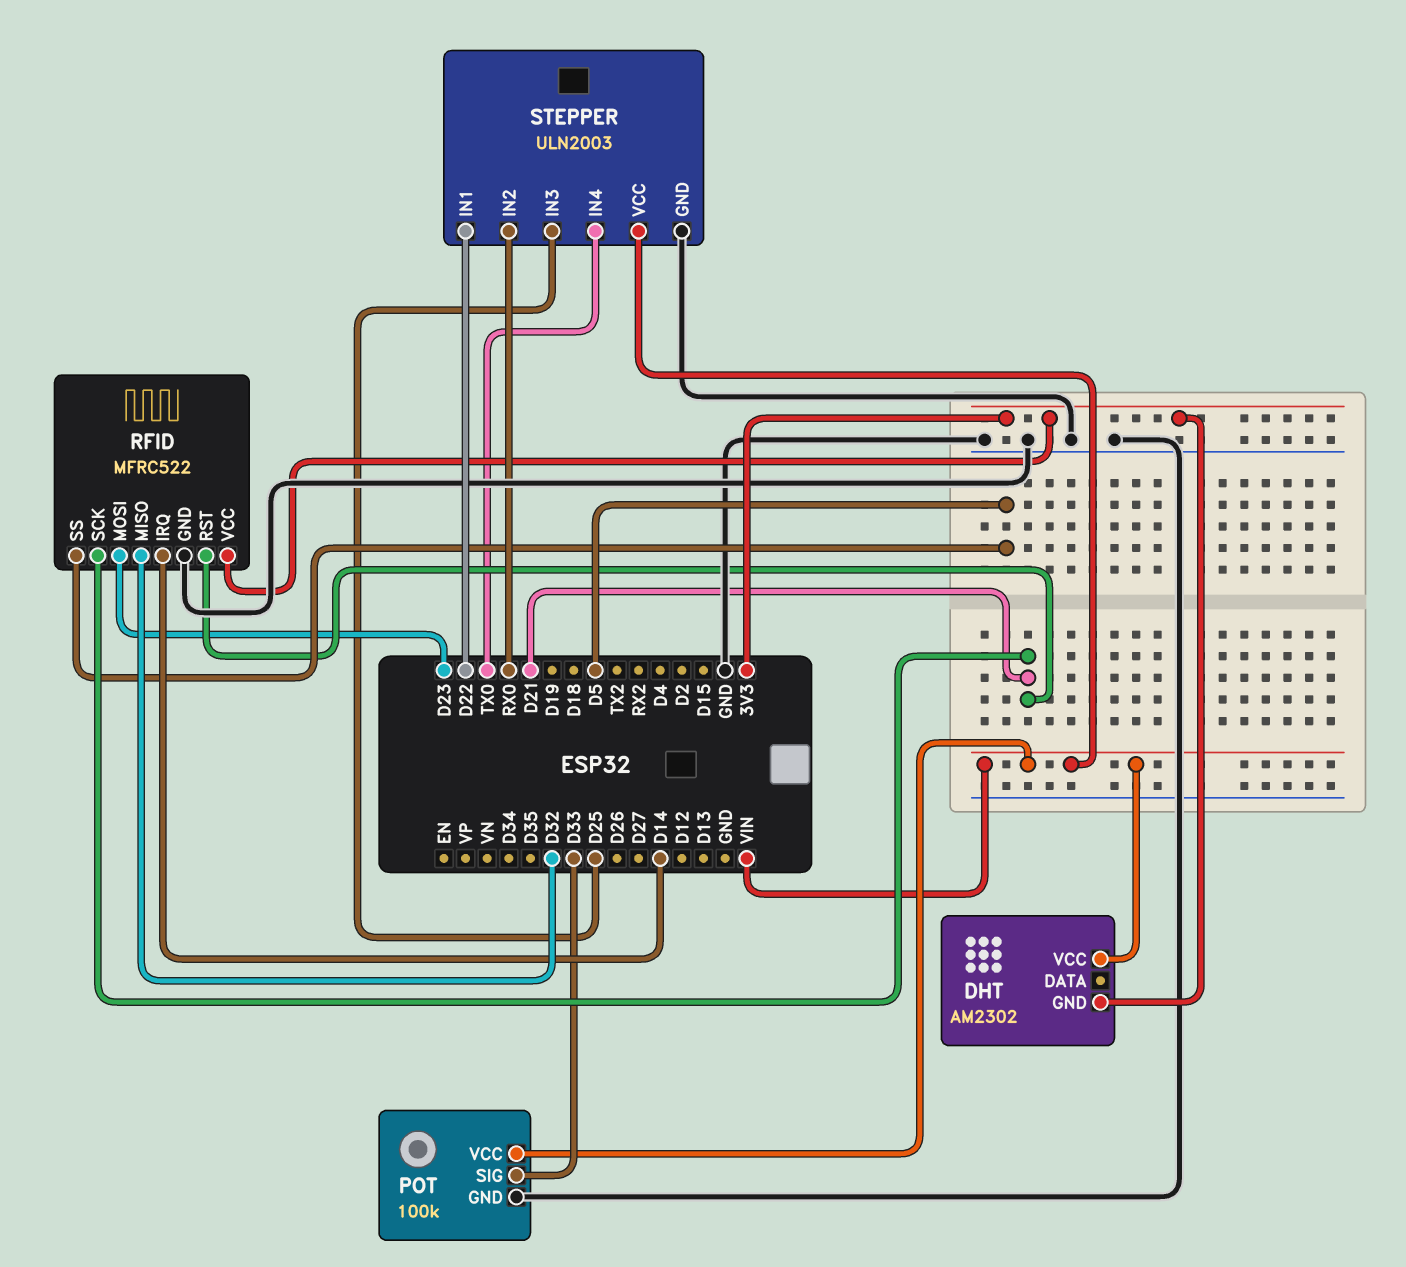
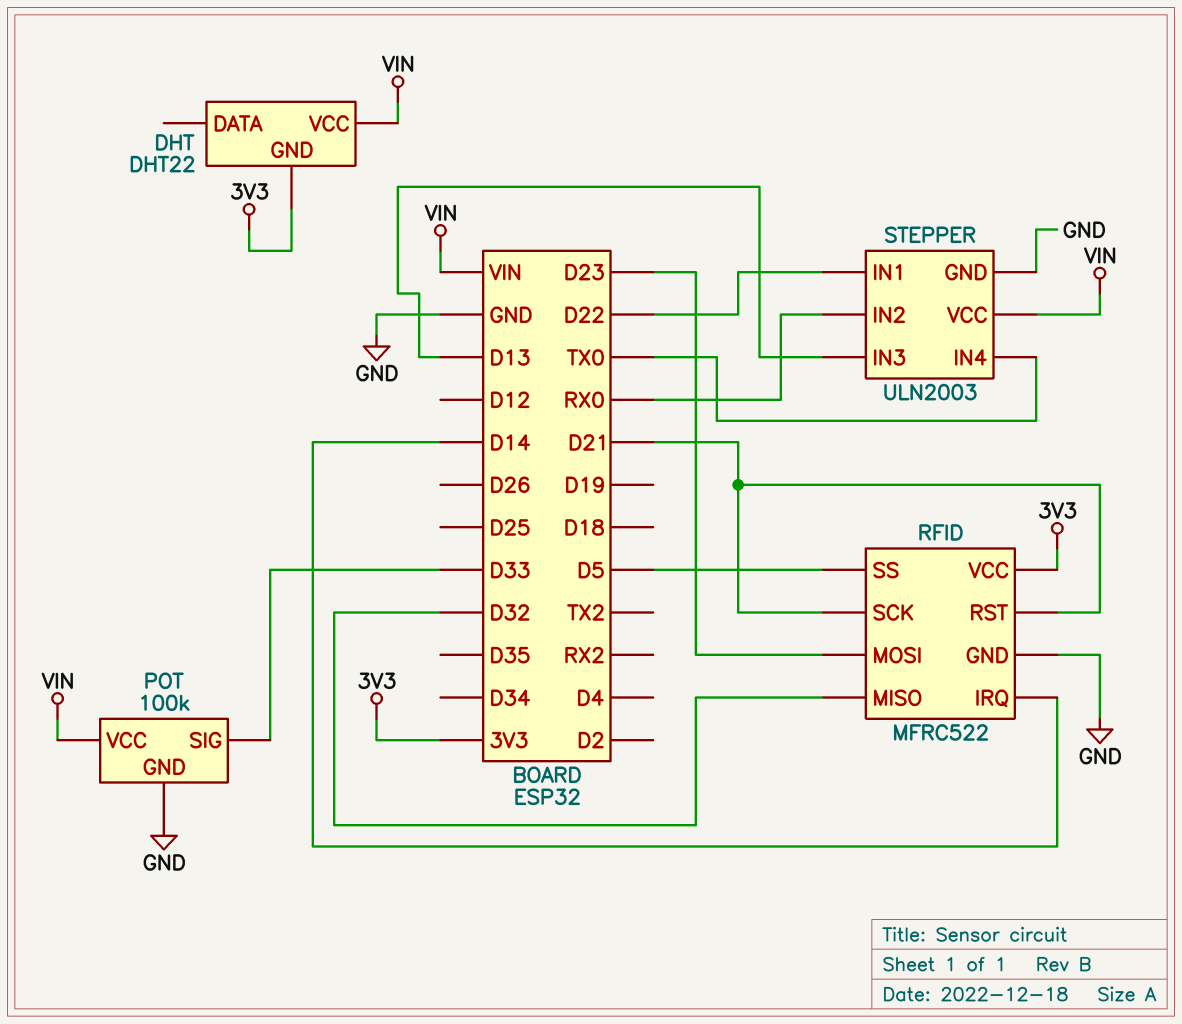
DHT: AM2302 -> DHT22
STEPPER pin IN3: D25 -> D13

